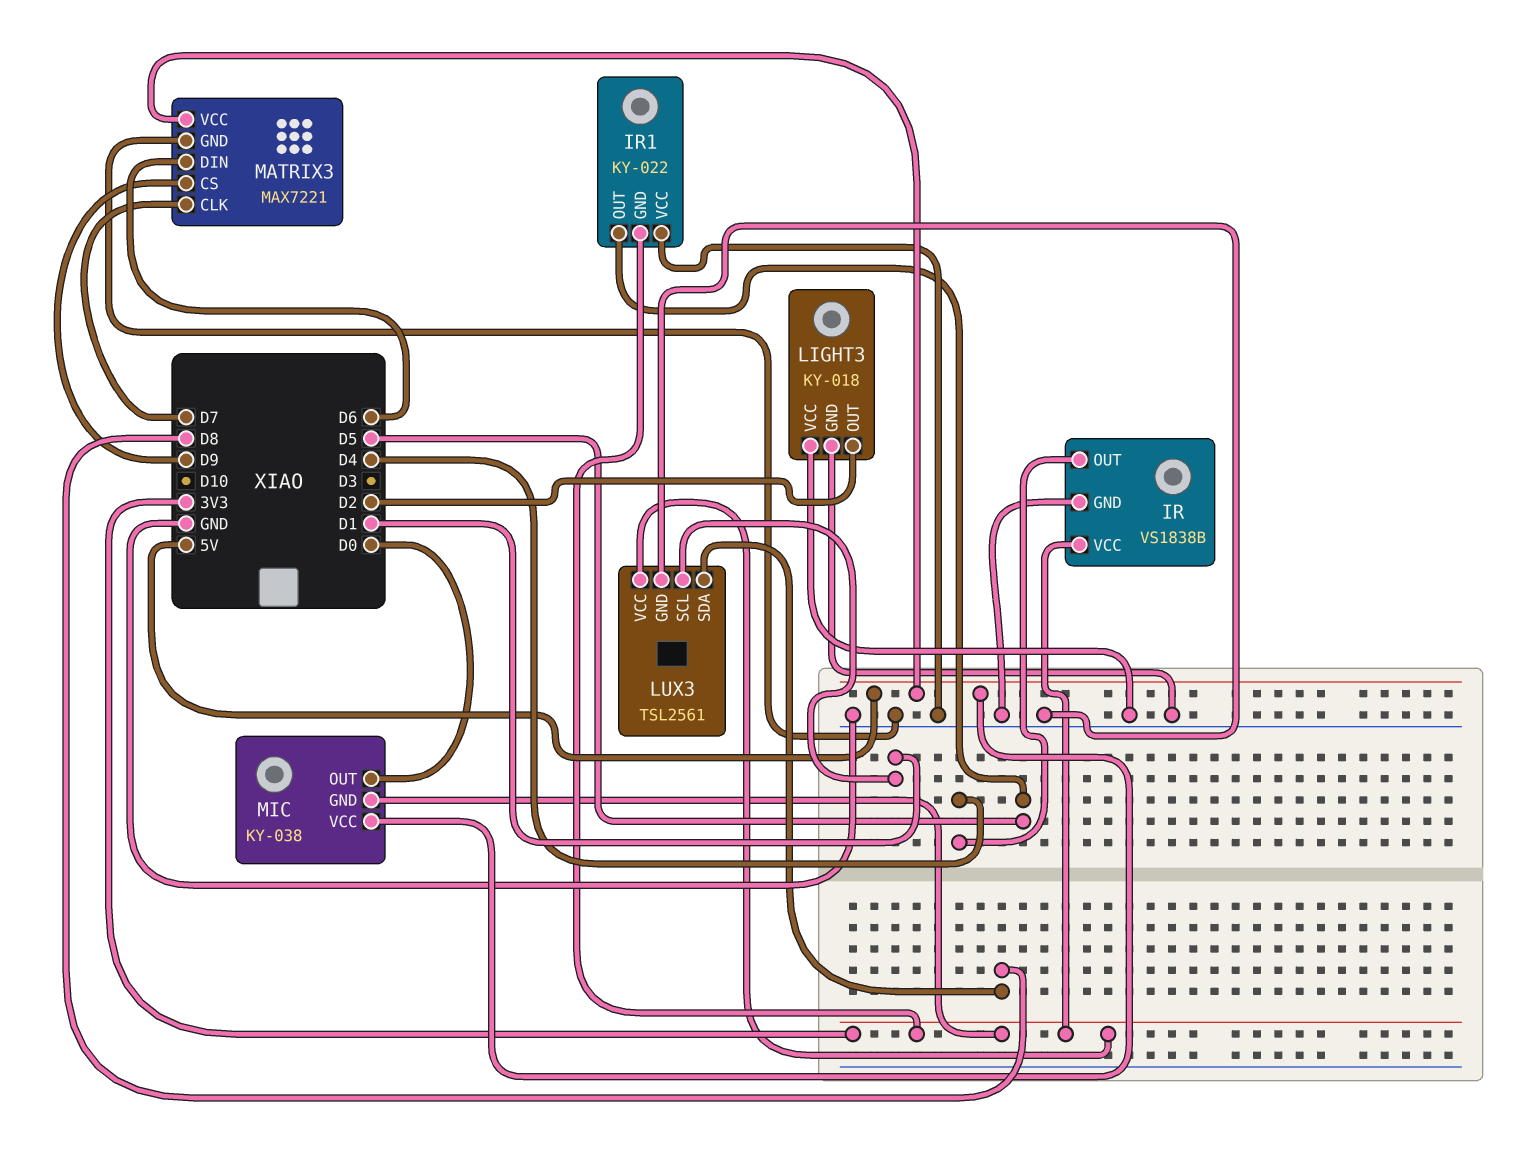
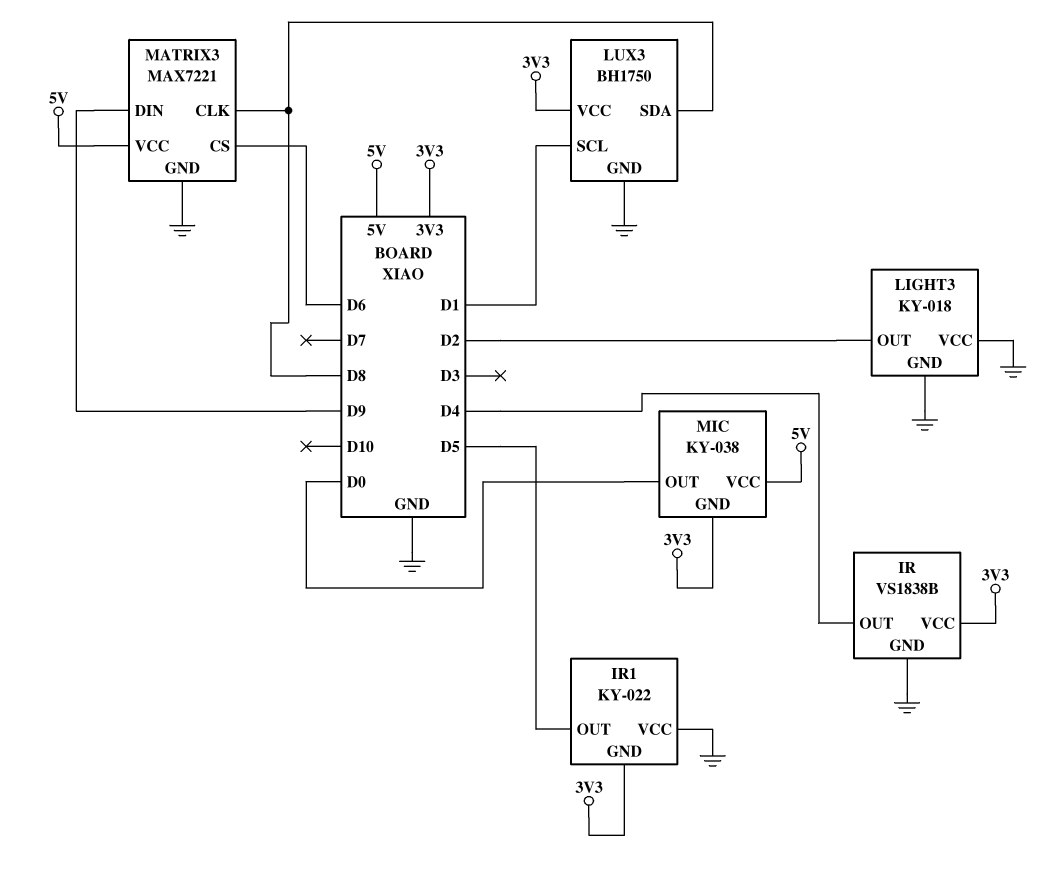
LUX3: TSL2561 -> BH1750
MATRIX3 pin CLK: D7 -> D8
MATRIX3 pin CS: D9 -> D6
MATRIX3 pin DIN: D6 -> D9

